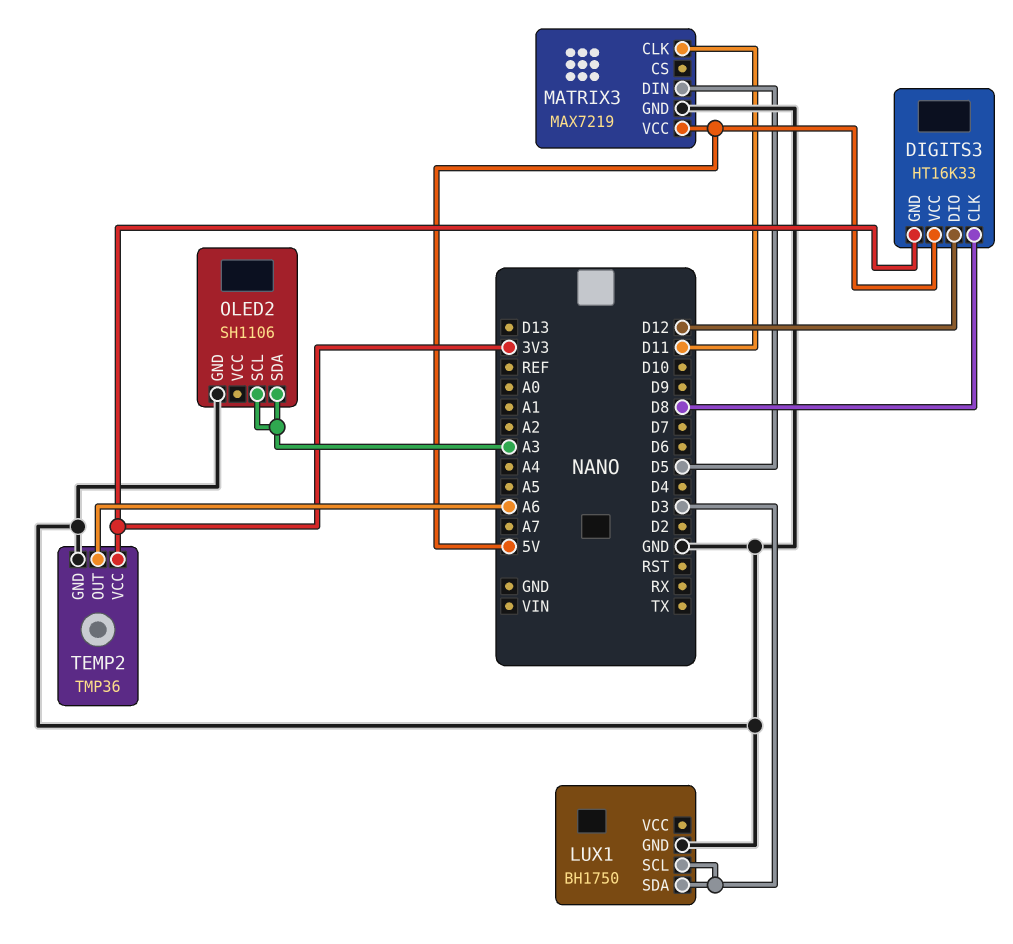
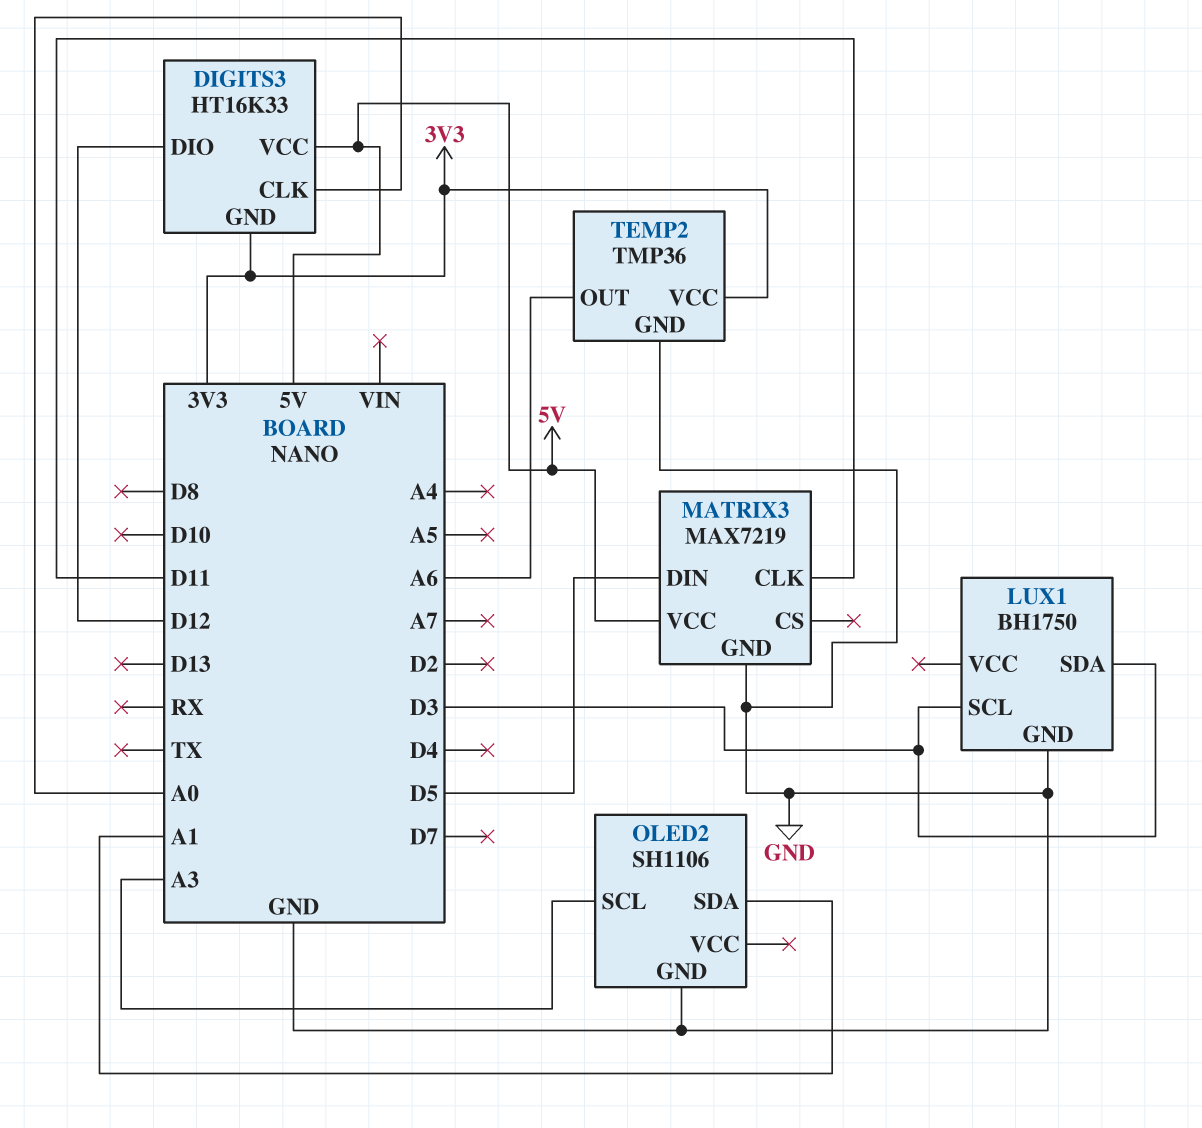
DIGITS3 pin CLK: D8 -> A0
OLED2 pin SDA: A3 -> A1

